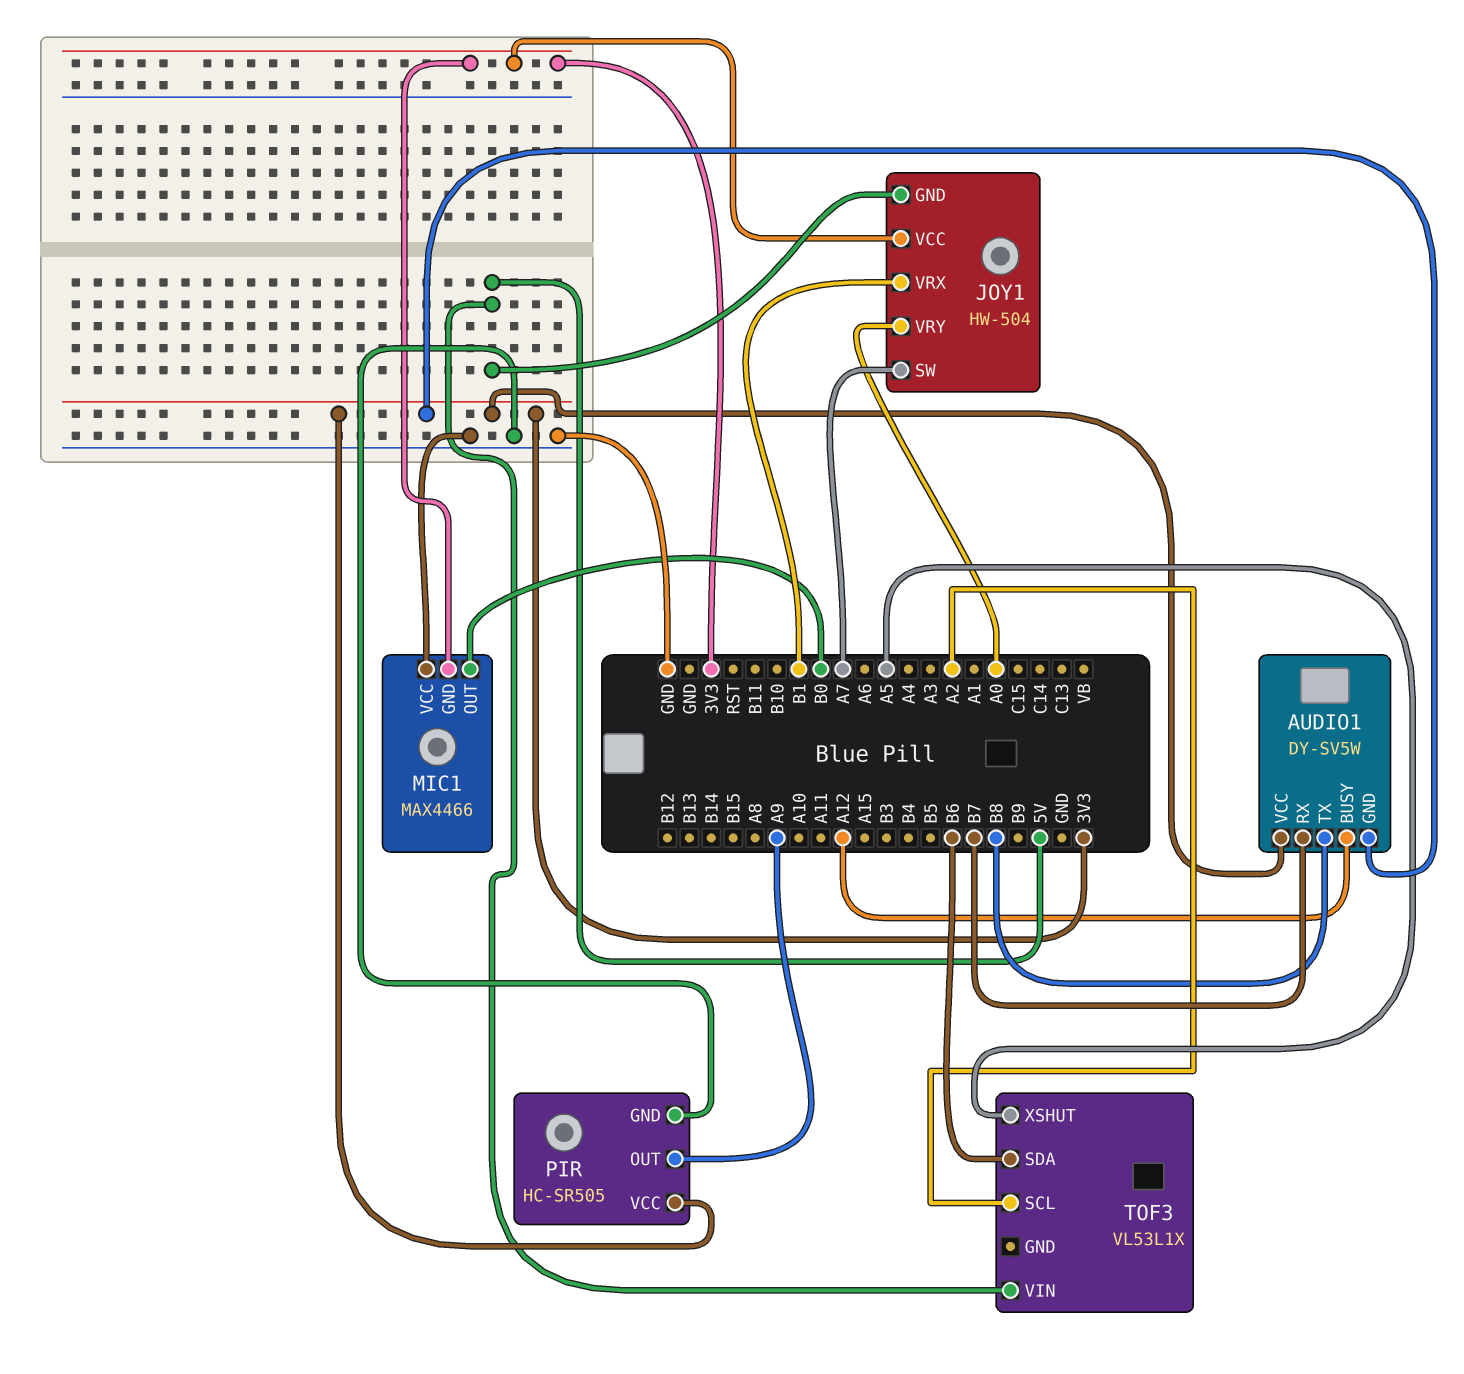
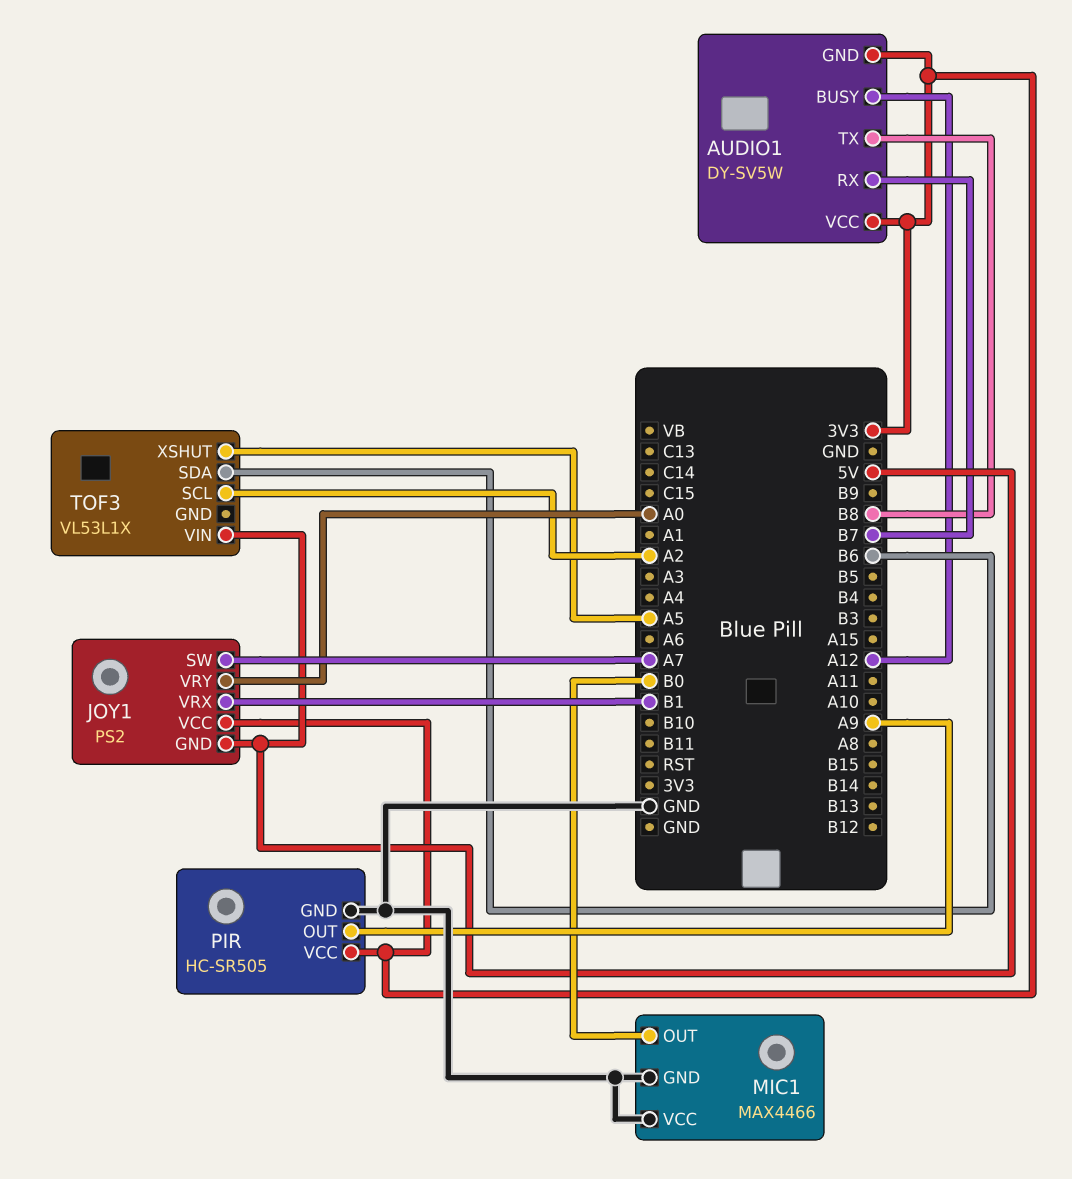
JOY1: HW-504 -> PS2
MIC1 pin GND: 3V3 -> GND

